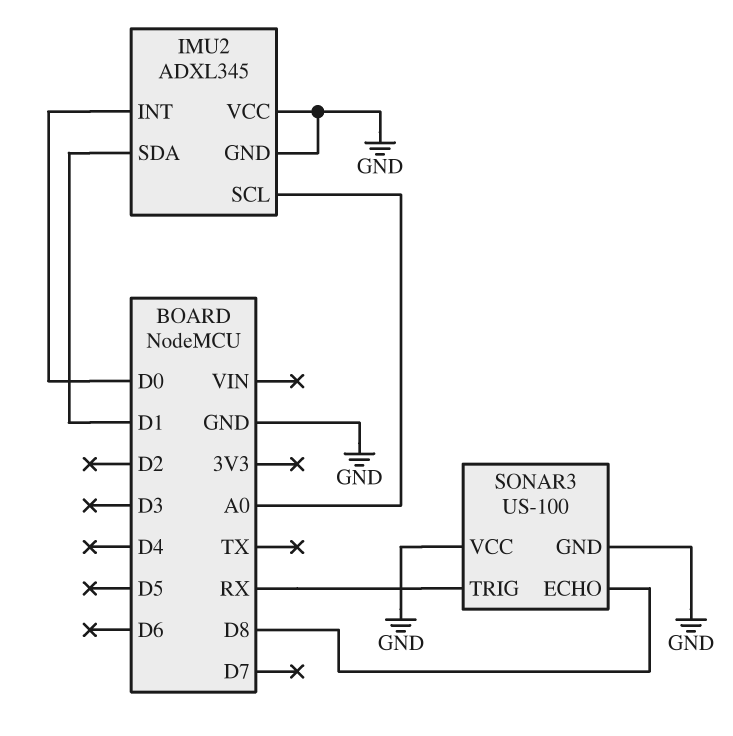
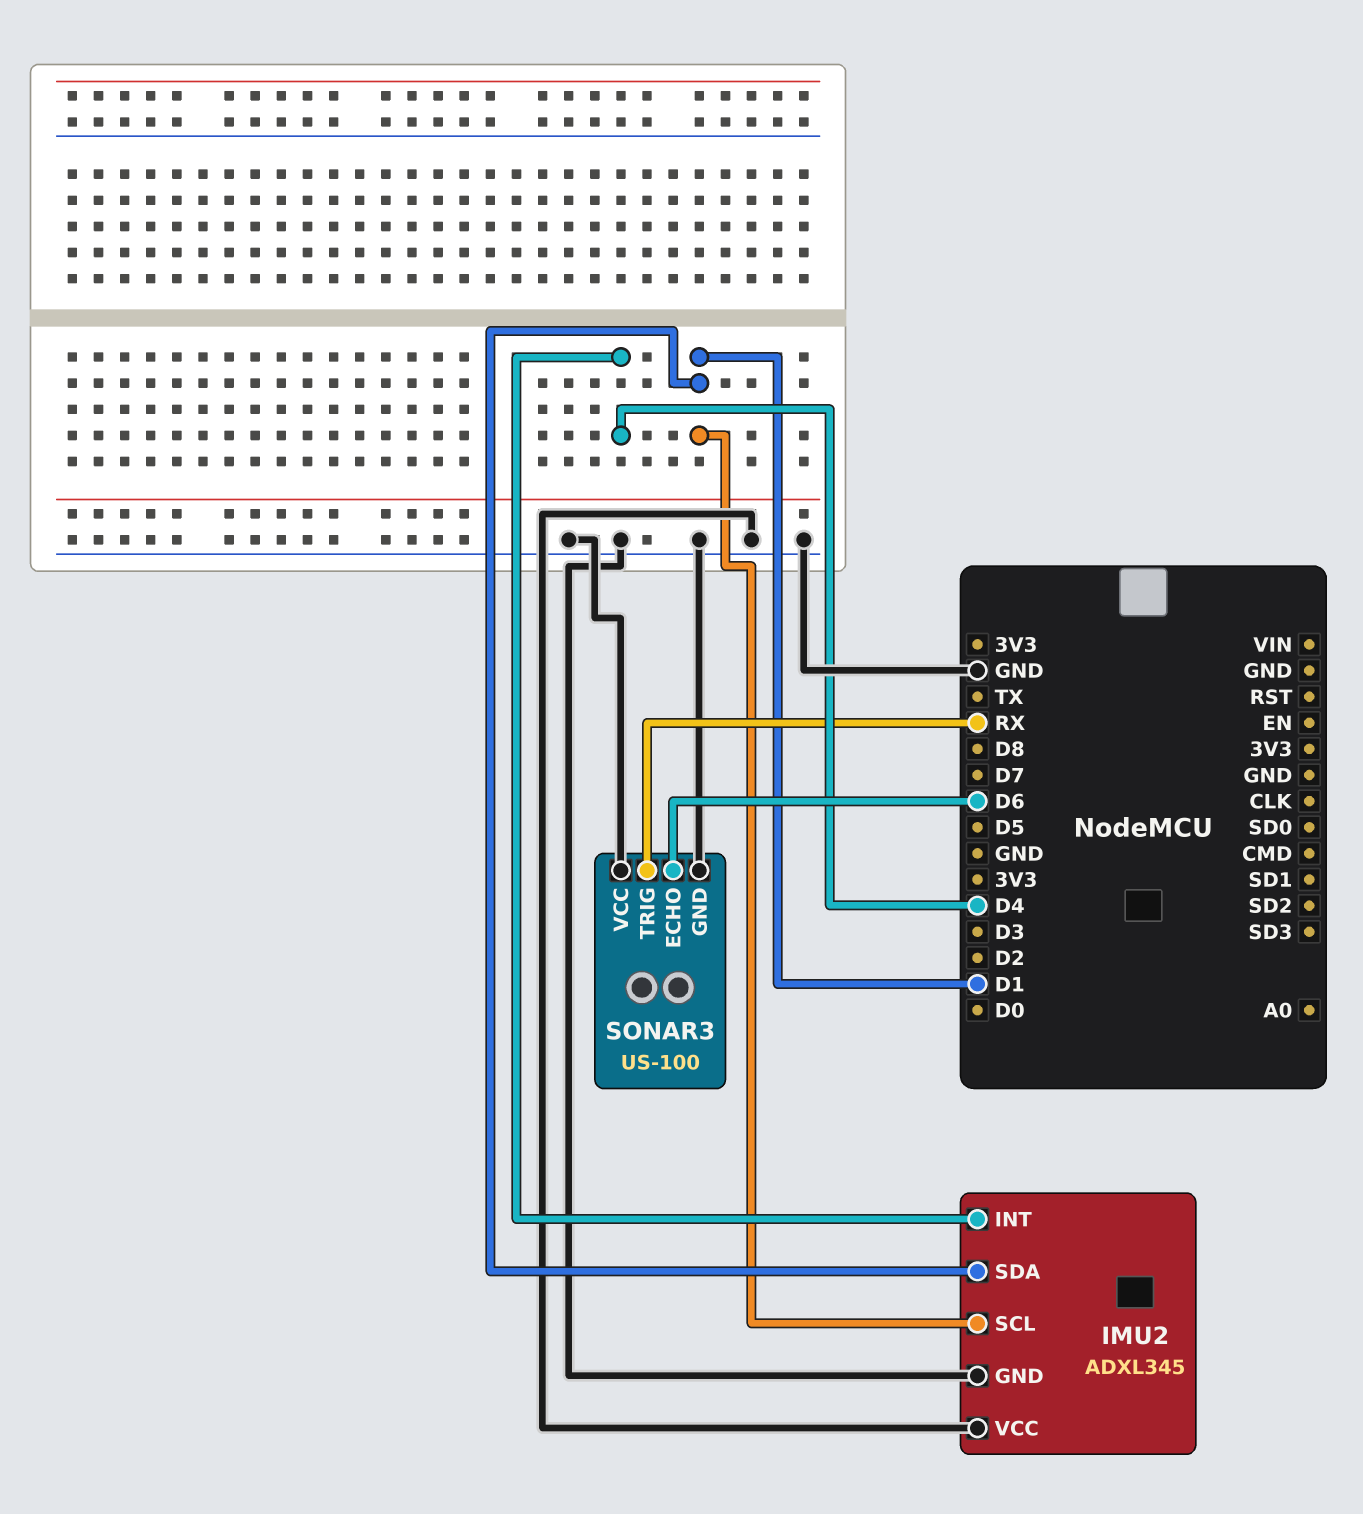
IMU2 pin INT: D0 -> D4
IMU2 pin SCL: A0 -> D1
SONAR3 pin ECHO: D8 -> D6

